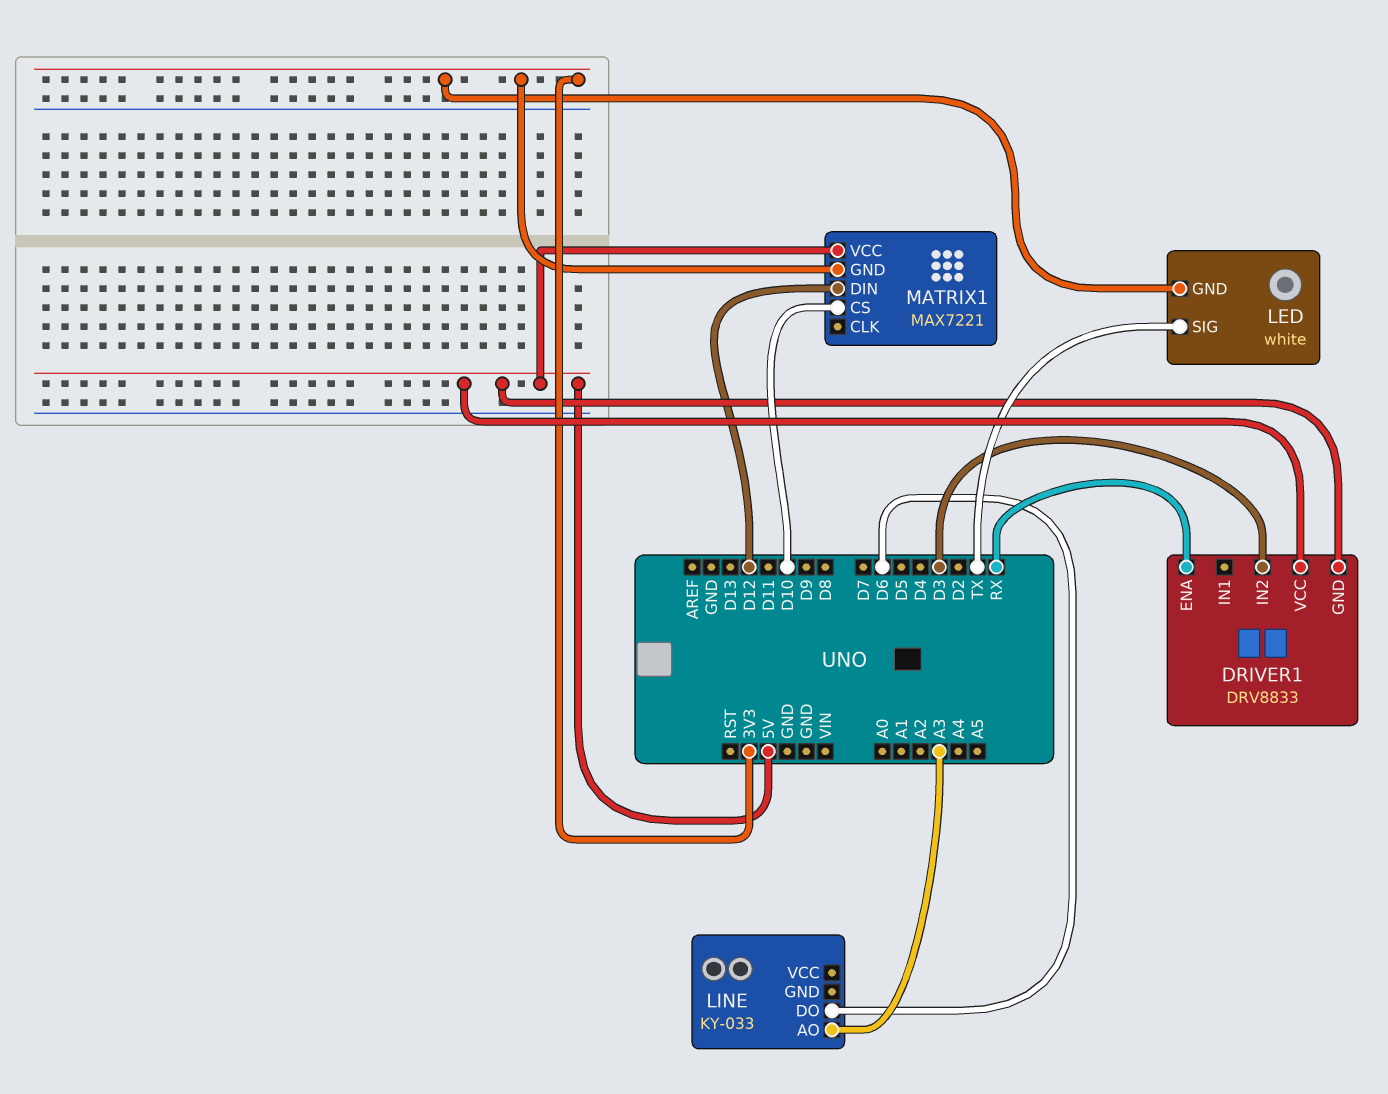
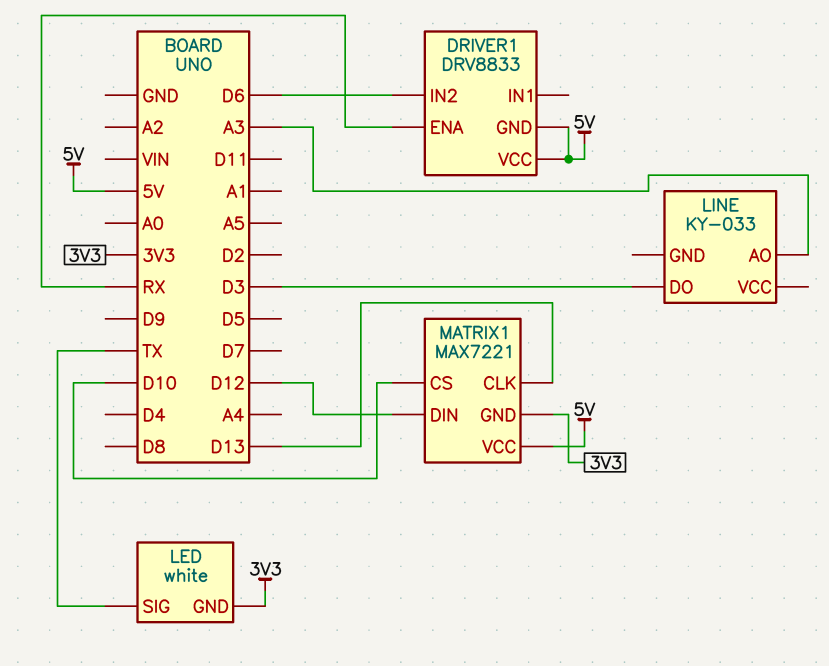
DRIVER1 pin IN2: D3 -> D6
LINE pin DO: D6 -> D3
MATRIX1 pin CLK: none -> D13

